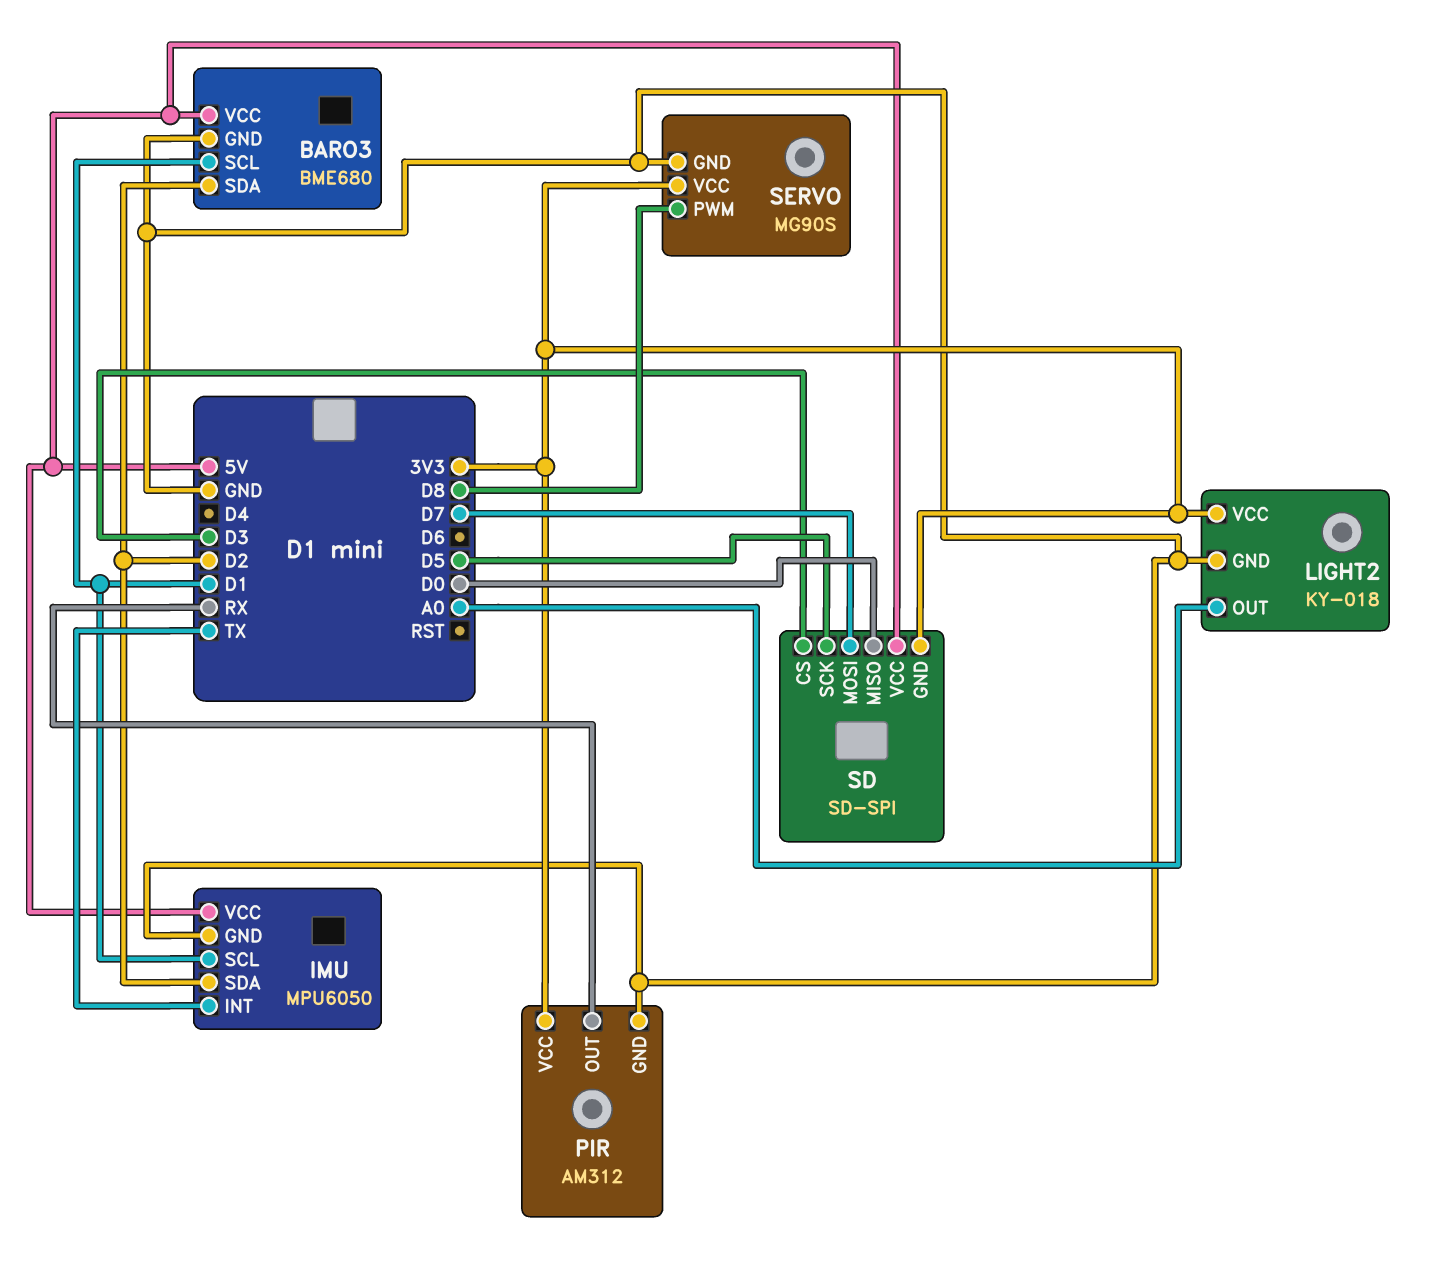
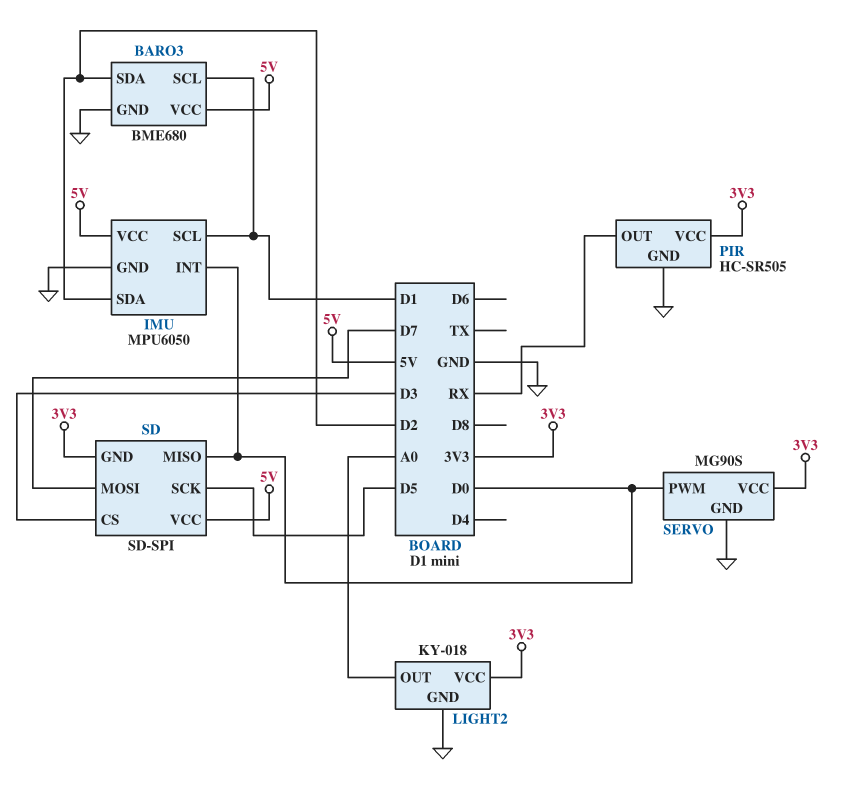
IMU pin INT: TX -> D0
PIR: AM312 -> HC-SR505
SERVO pin PWM: D8 -> D0

